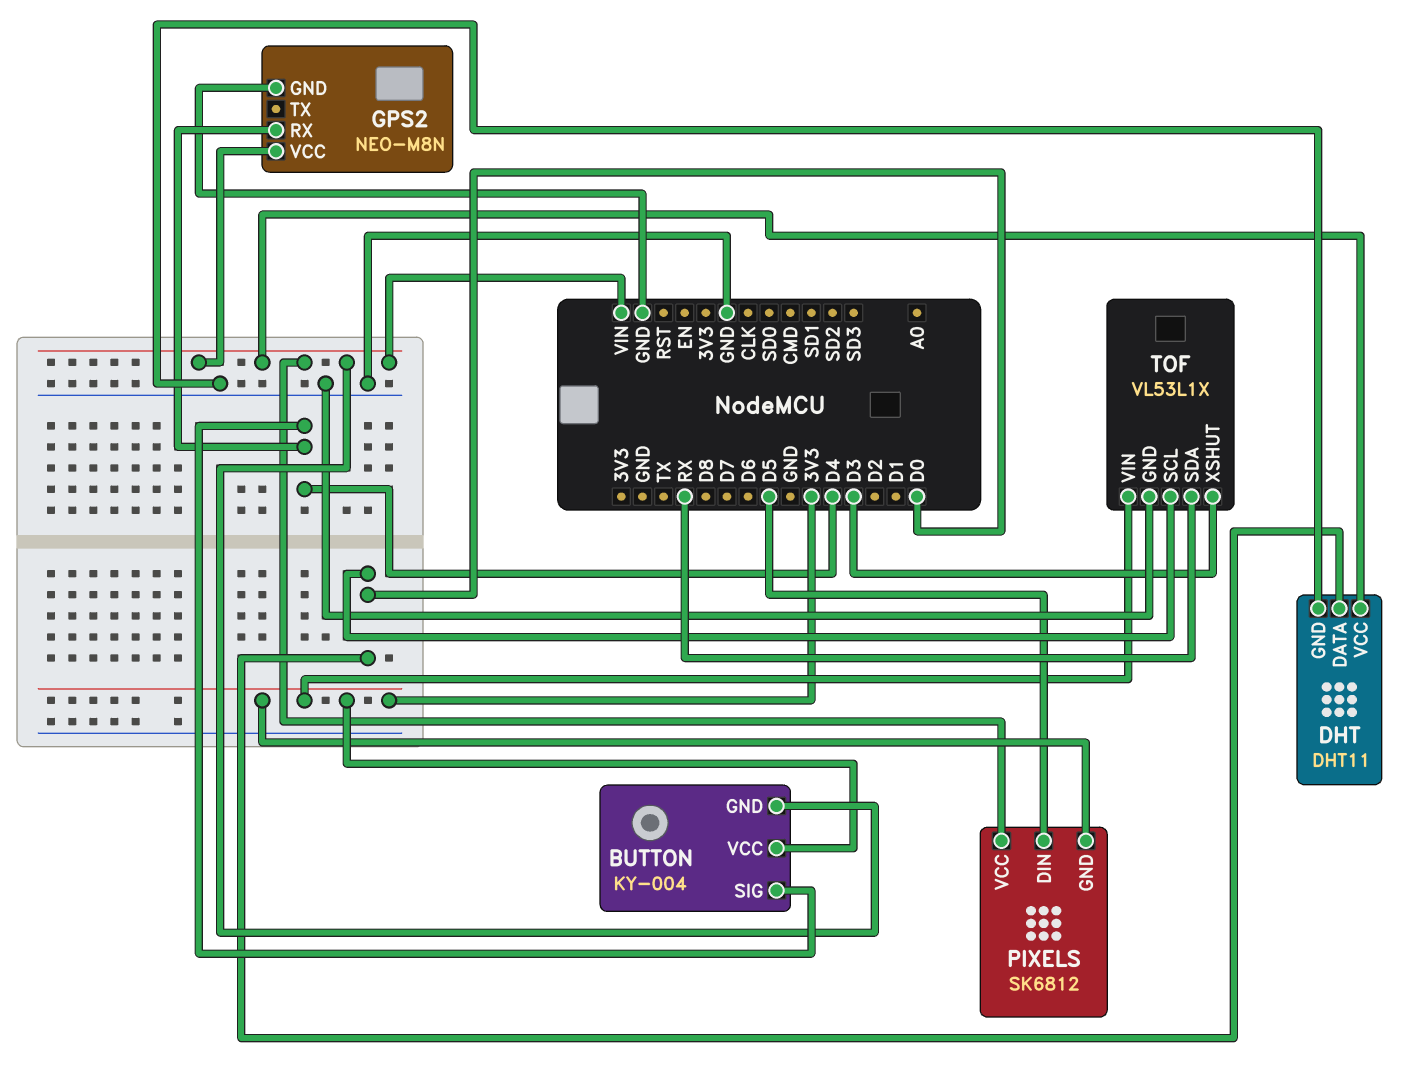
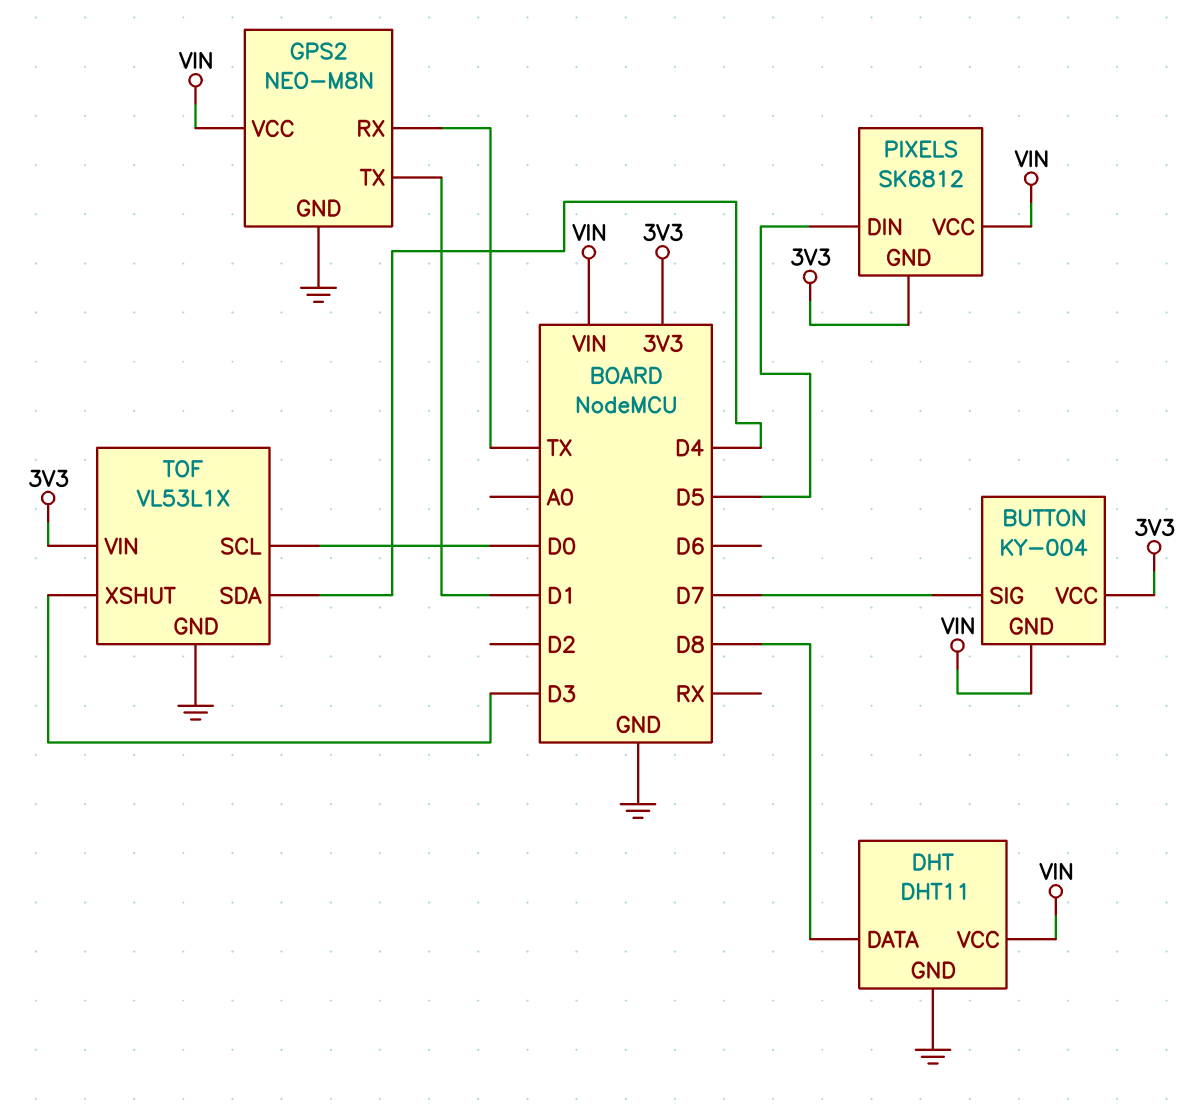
BUTTON pin SIG: D4 -> D7
DHT pin DATA: D0 -> D8
GPS2 pin RX: D4 -> TX
GPS2 pin TX: none -> D1
TOF pin SDA: RX -> D4

